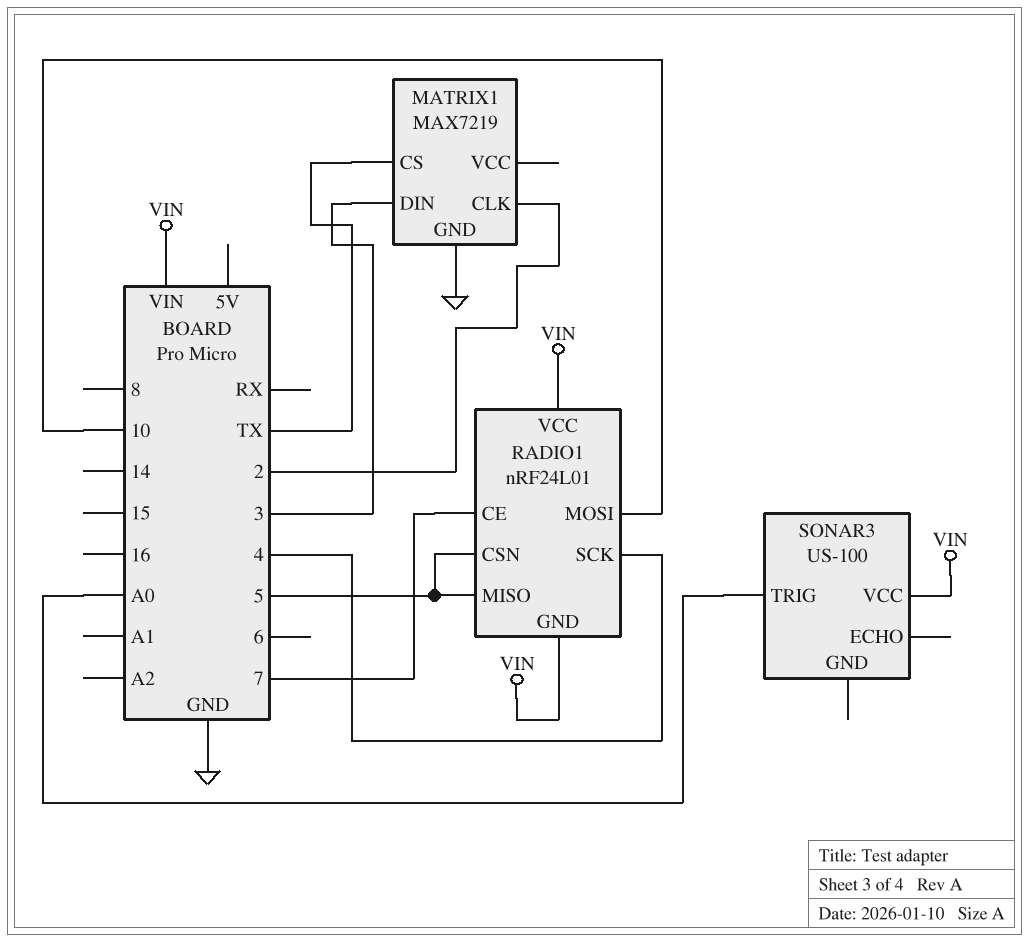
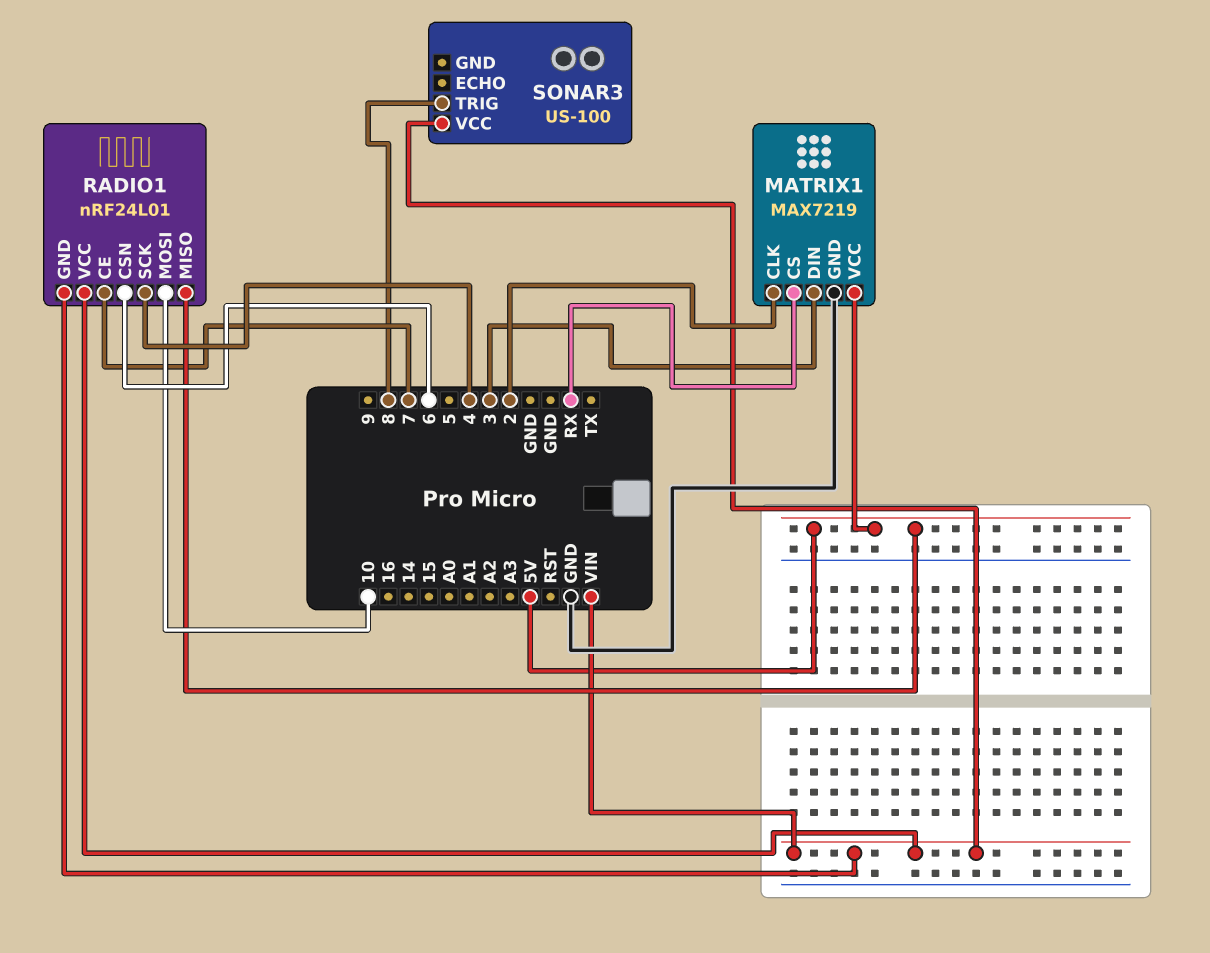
MATRIX1 pin CS: TX -> RX
MATRIX1 pin VCC: none -> 5V
RADIO1 pin CSN: 5 -> 6
RADIO1 pin MISO: 5 -> 5V
SONAR3 pin TRIG: A0 -> 8

